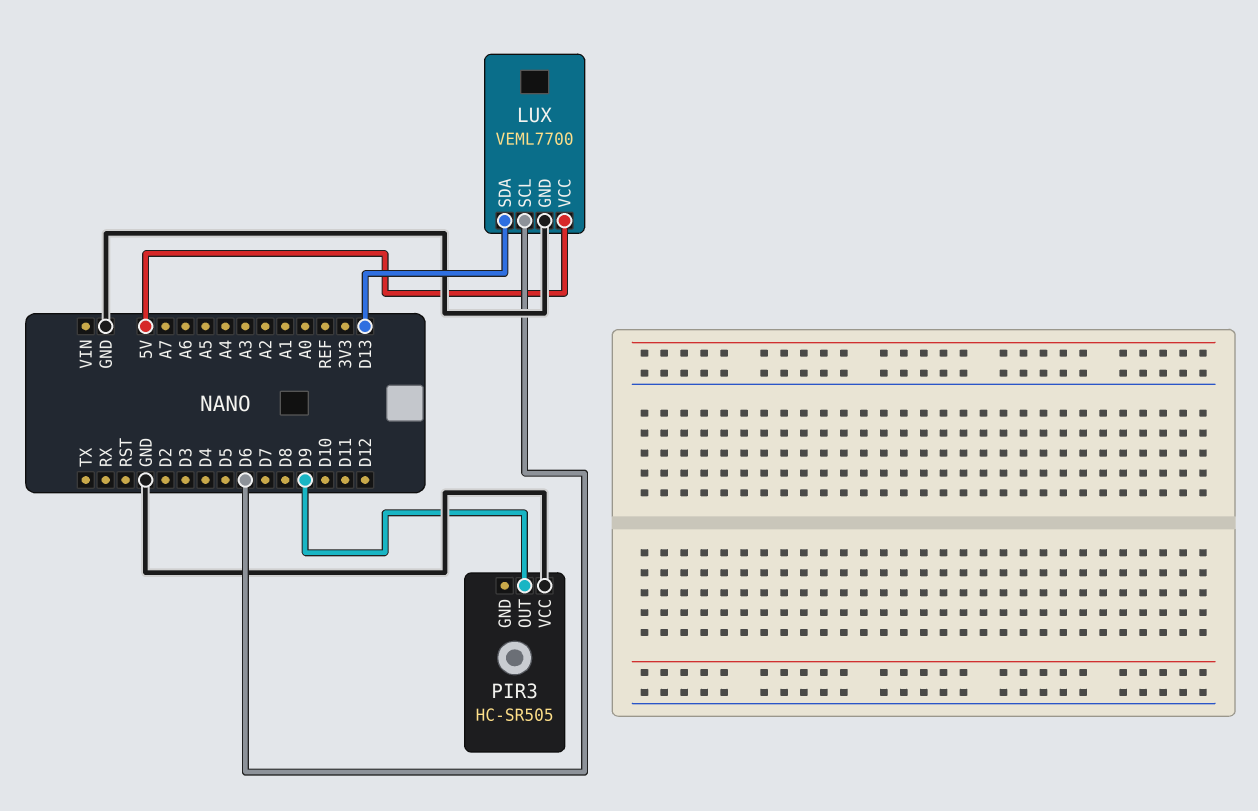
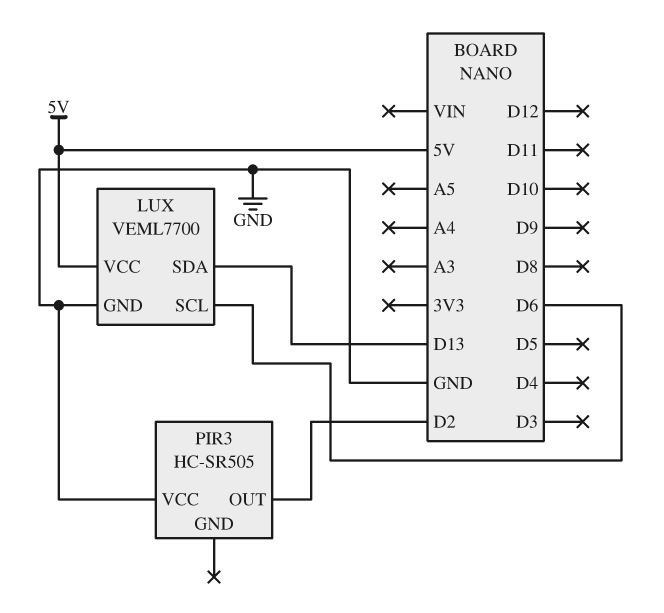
PIR3 pin OUT: D9 -> D2

